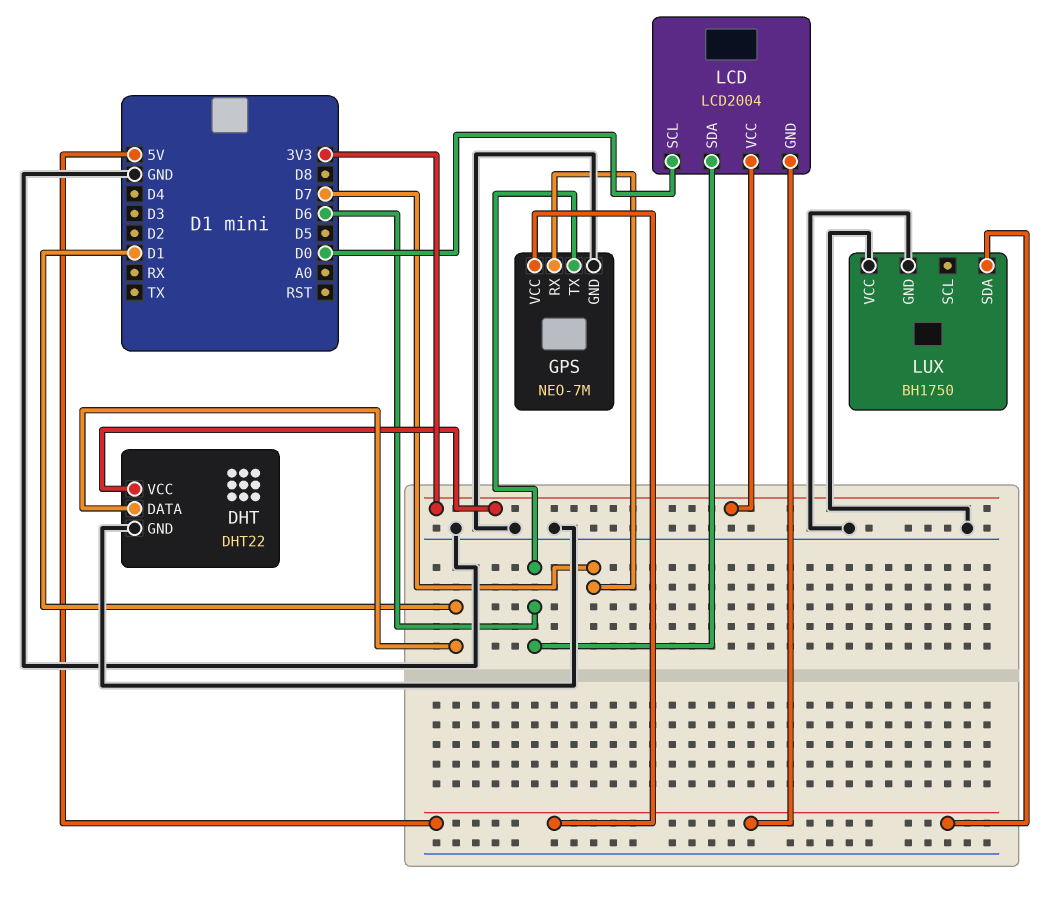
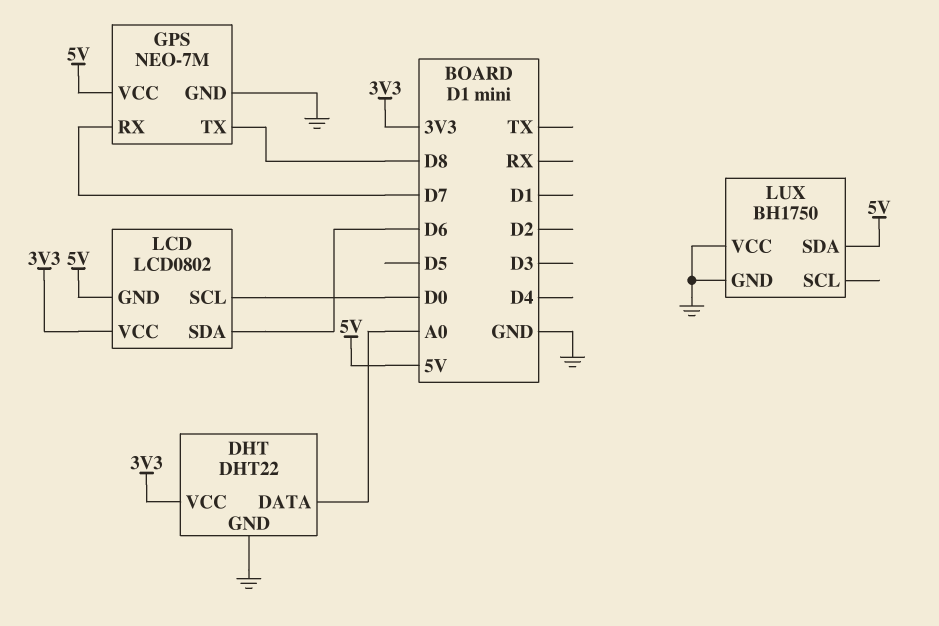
DHT pin DATA: D1 -> A0
GPS pin TX: D6 -> D8
LCD: LCD2004 -> LCD0802

